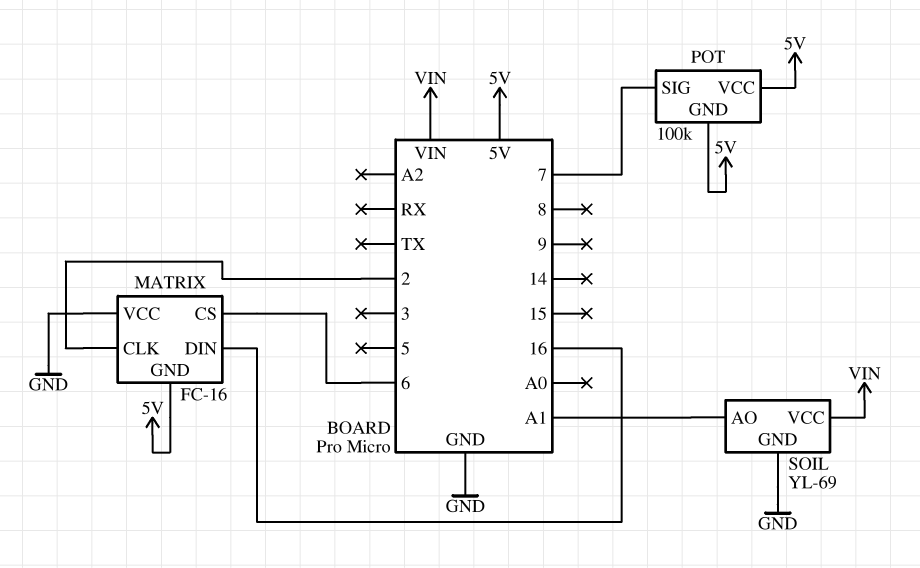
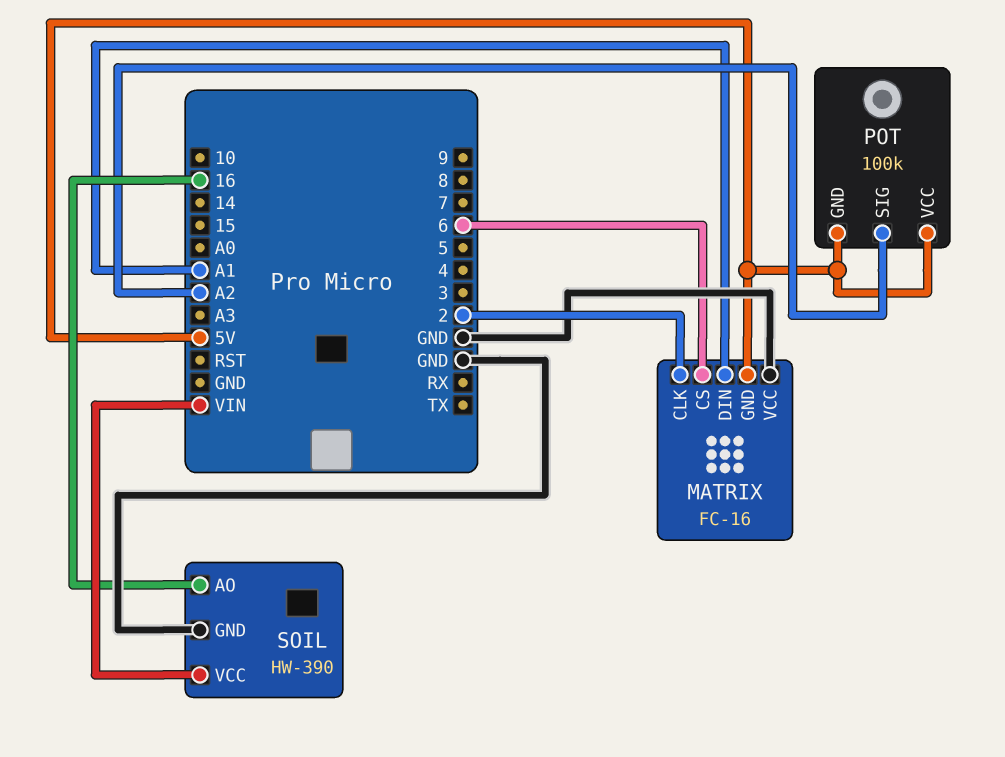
MATRIX pin DIN: 16 -> A1
POT pin SIG: 7 -> A2
SOIL: YL-69 -> HW-390
SOIL pin AO: A1 -> 16

